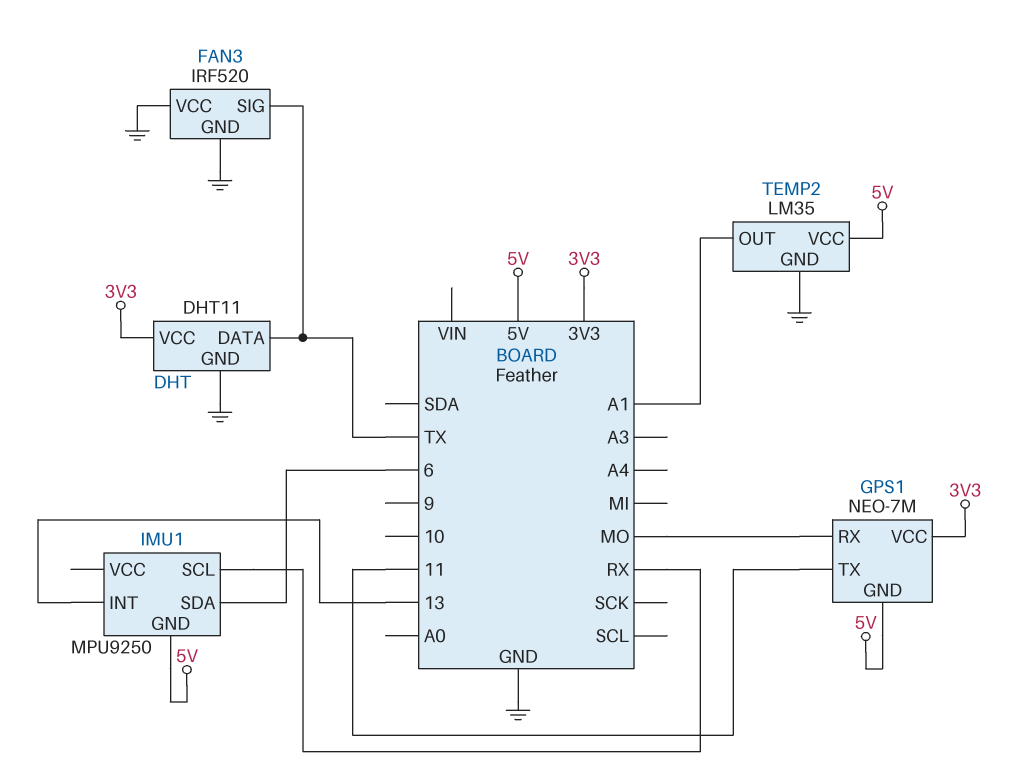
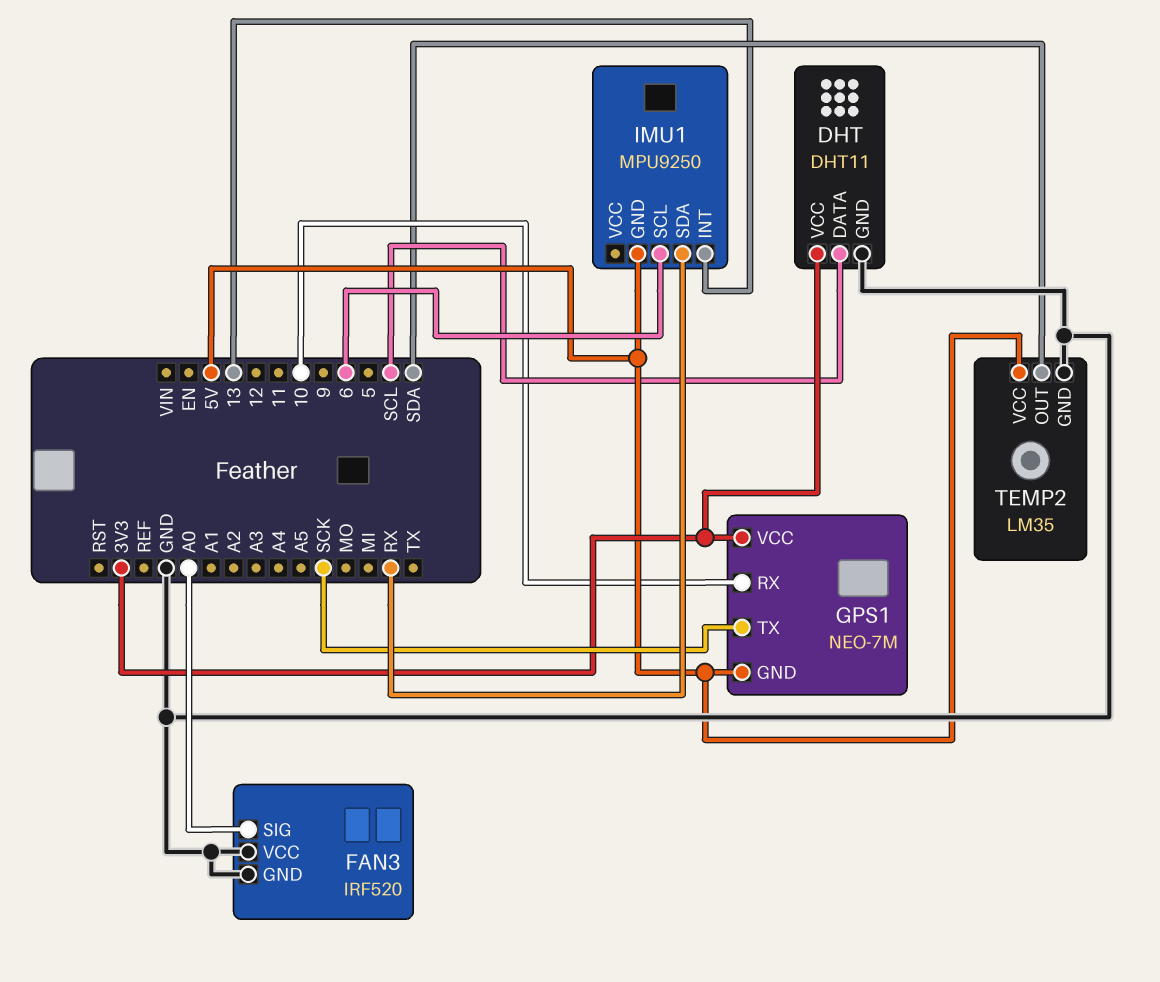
DHT pin DATA: TX -> SCL
FAN3 pin SIG: TX -> A0
GPS1 pin RX: MO -> 10
GPS1 pin TX: 11 -> SCK
IMU1 pin SCL: RX -> 6
IMU1 pin SDA: 6 -> RX
TEMP2 pin OUT: A1 -> SDA

